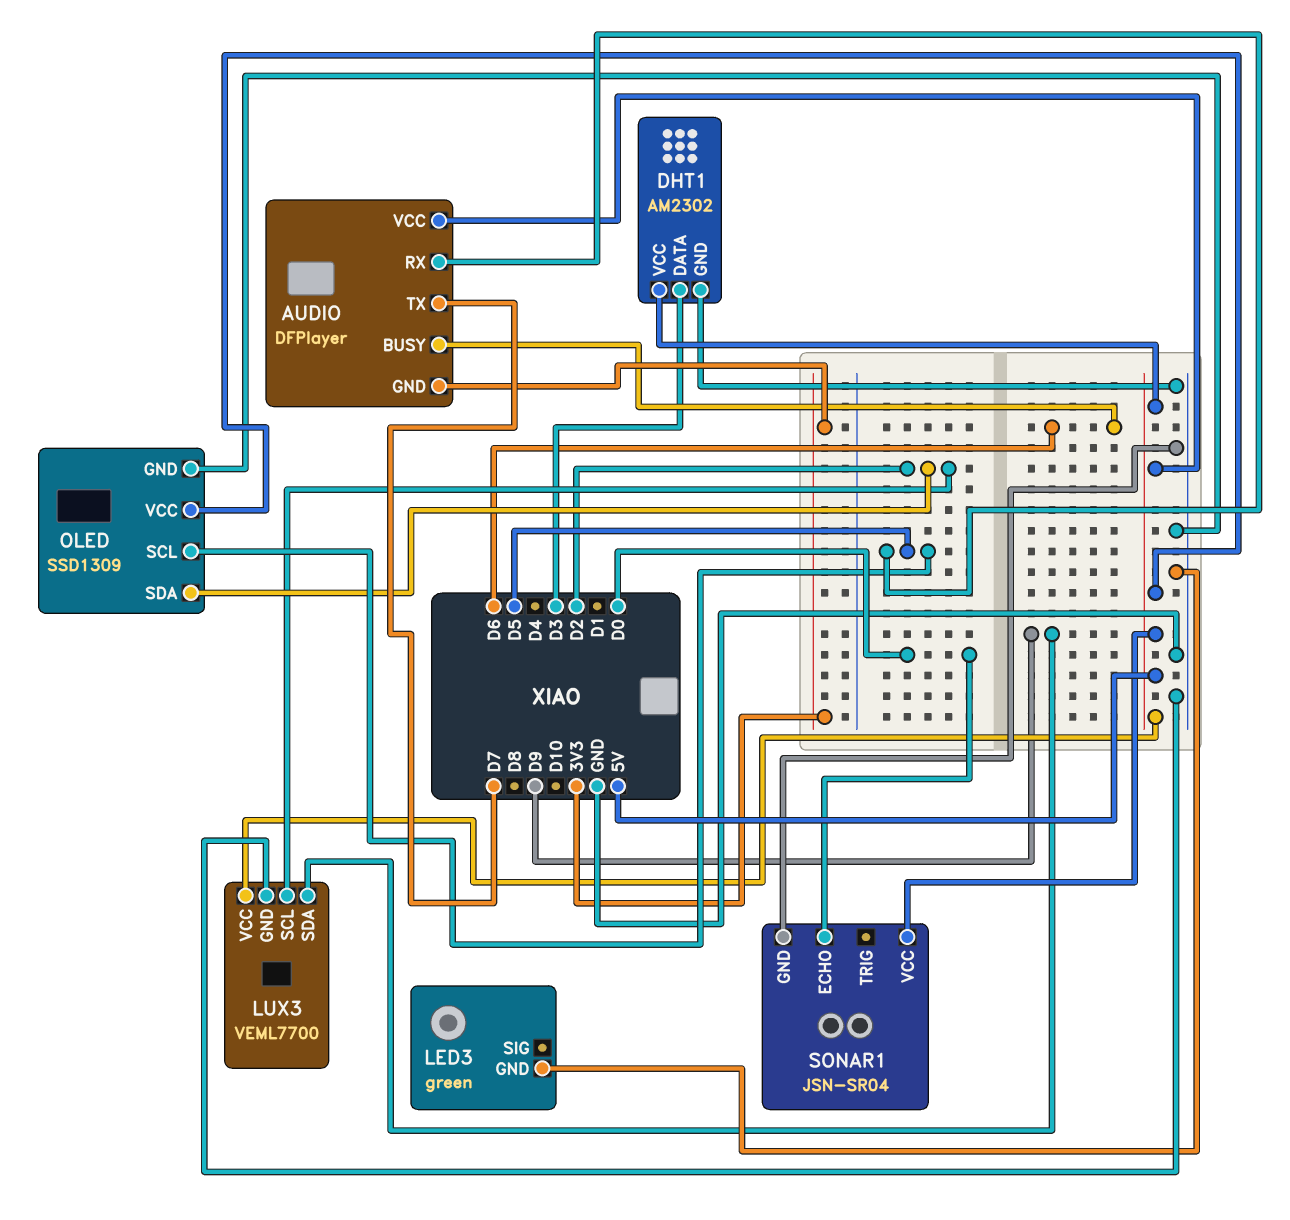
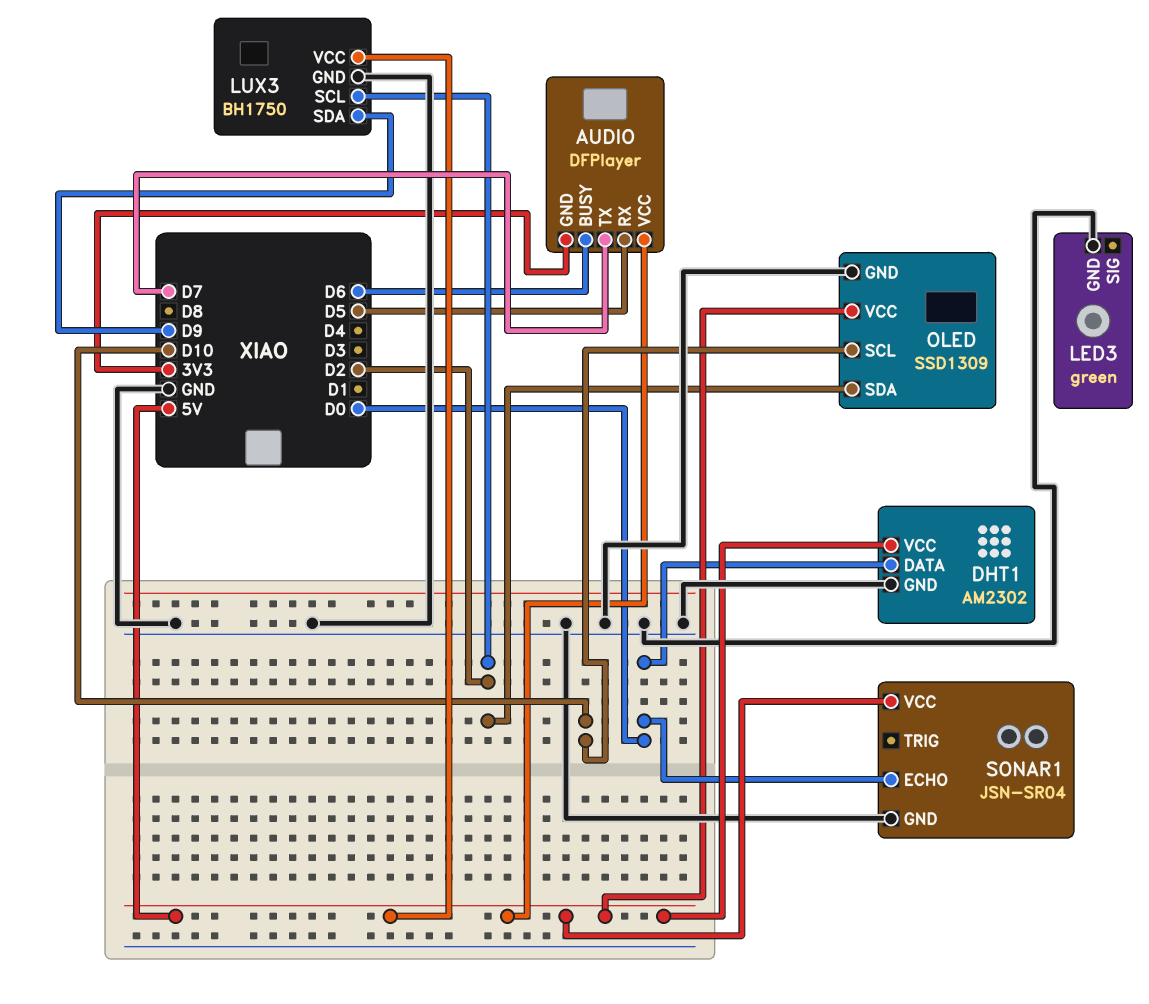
DHT1 pin DATA: D3 -> D0
LUX3: VEML7700 -> BH1750
OLED pin SCL: D5 -> D10

